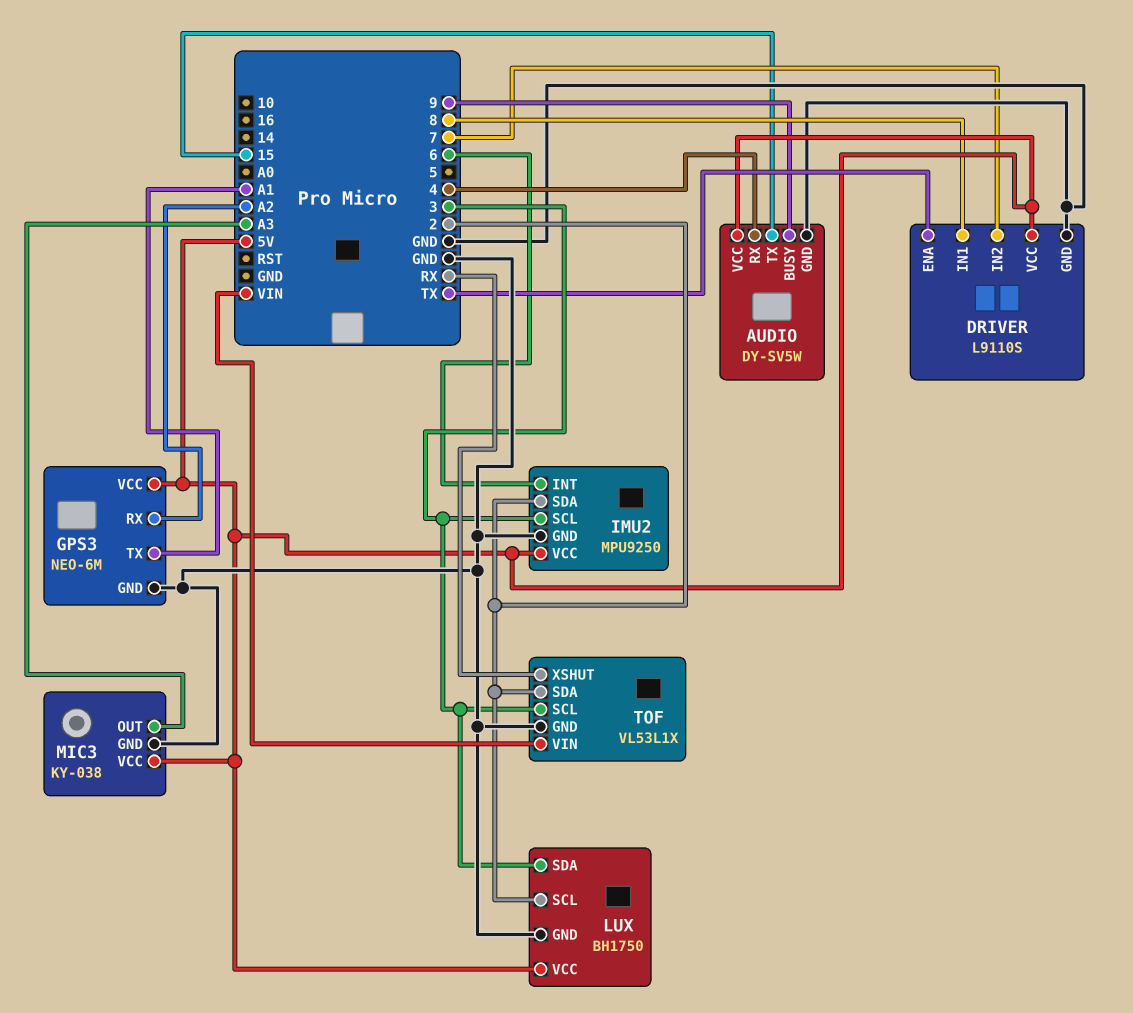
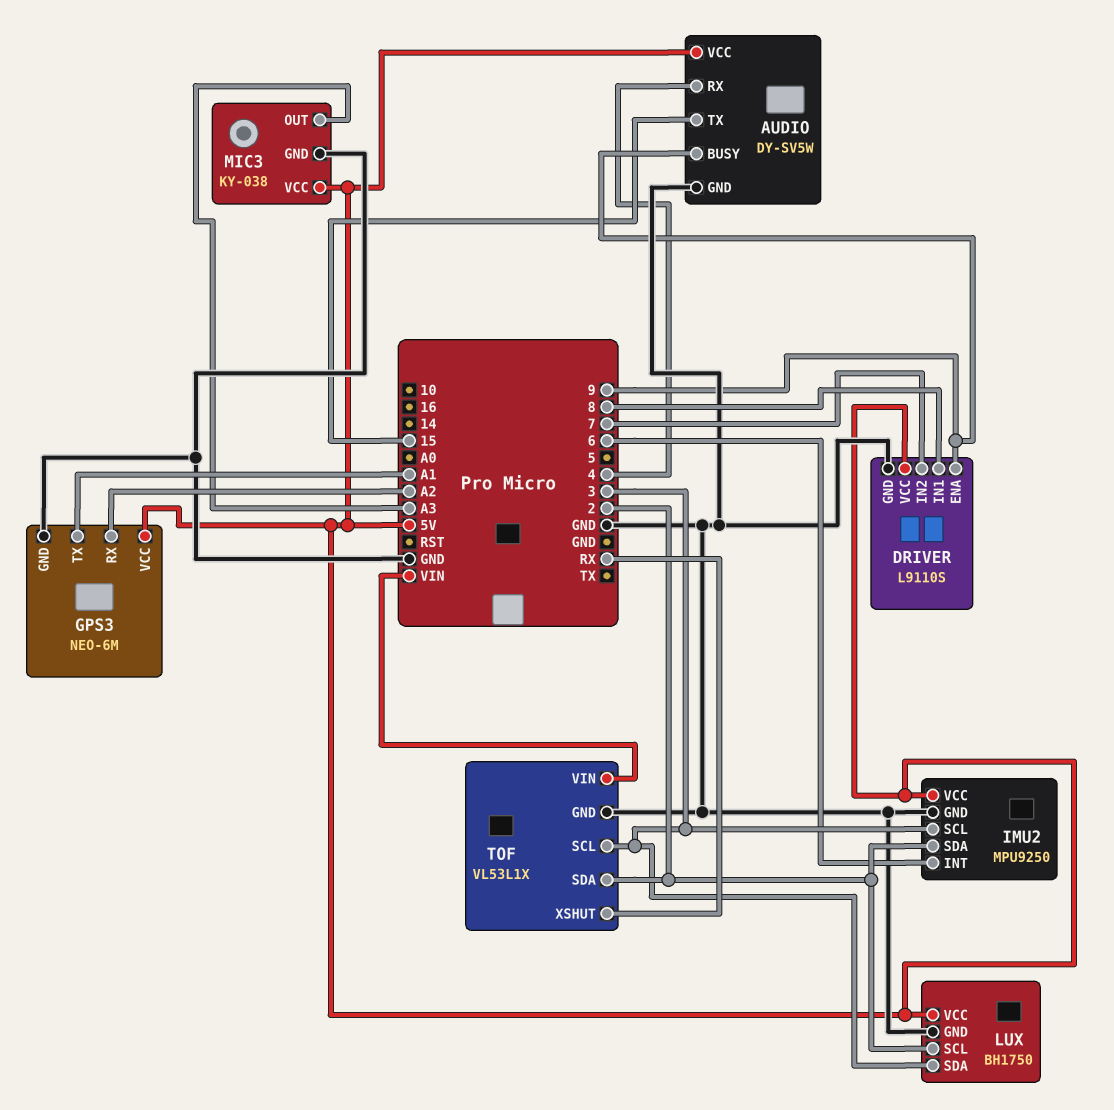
DRIVER pin ENA: TX -> 9

